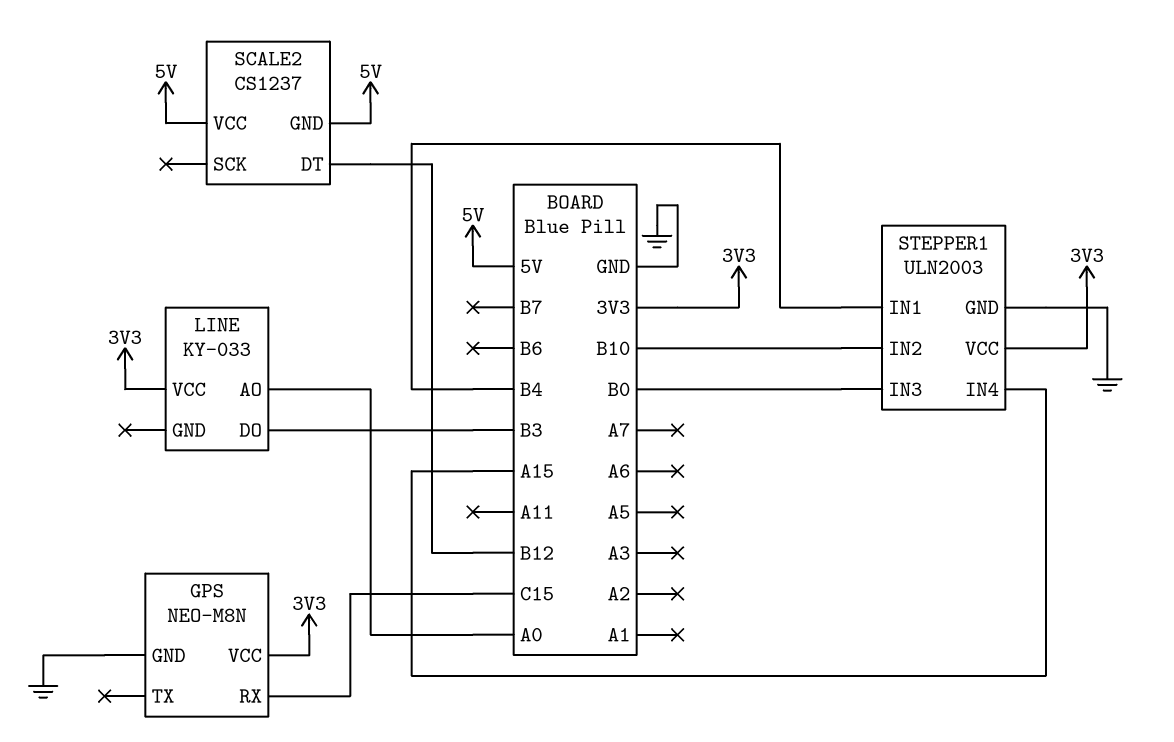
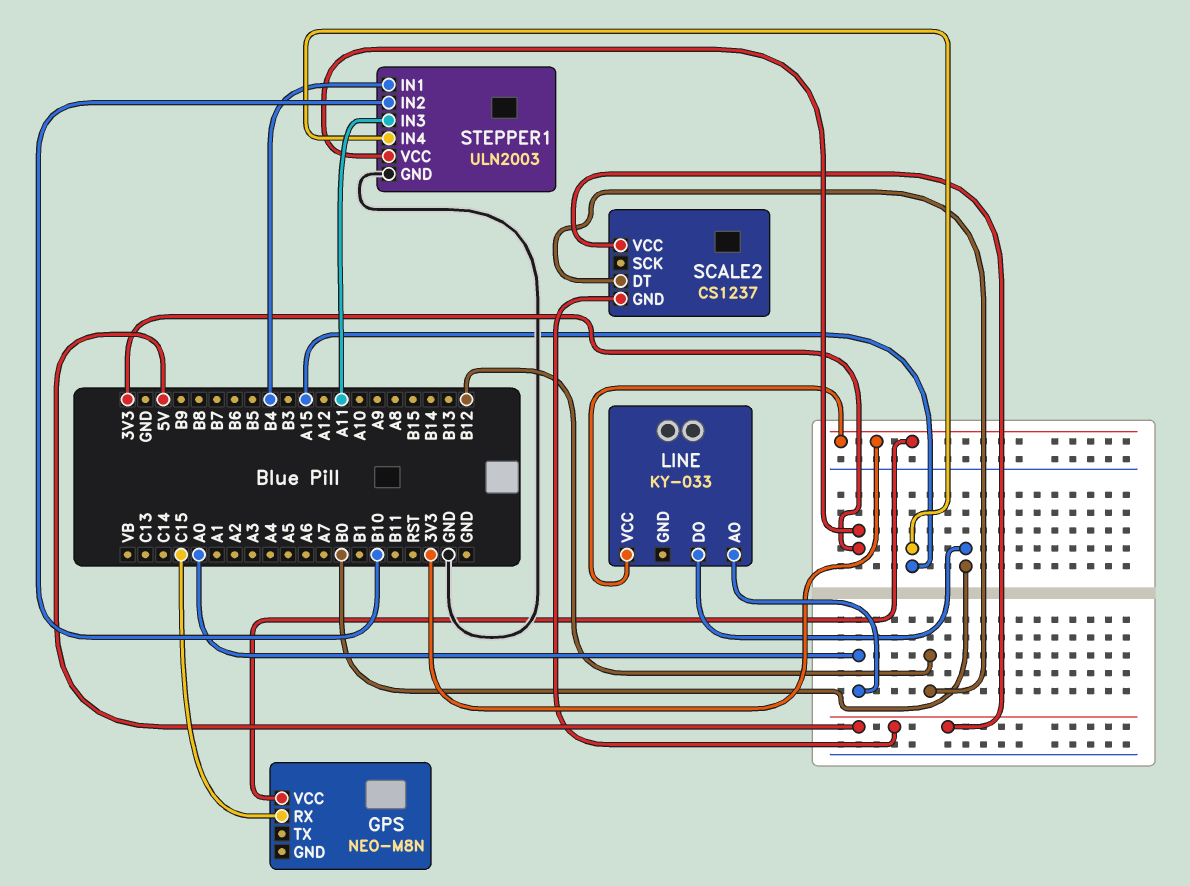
GPS pin GND: GND -> none
LINE pin DO: B3 -> B0
STEPPER1 pin IN3: B0 -> A11

